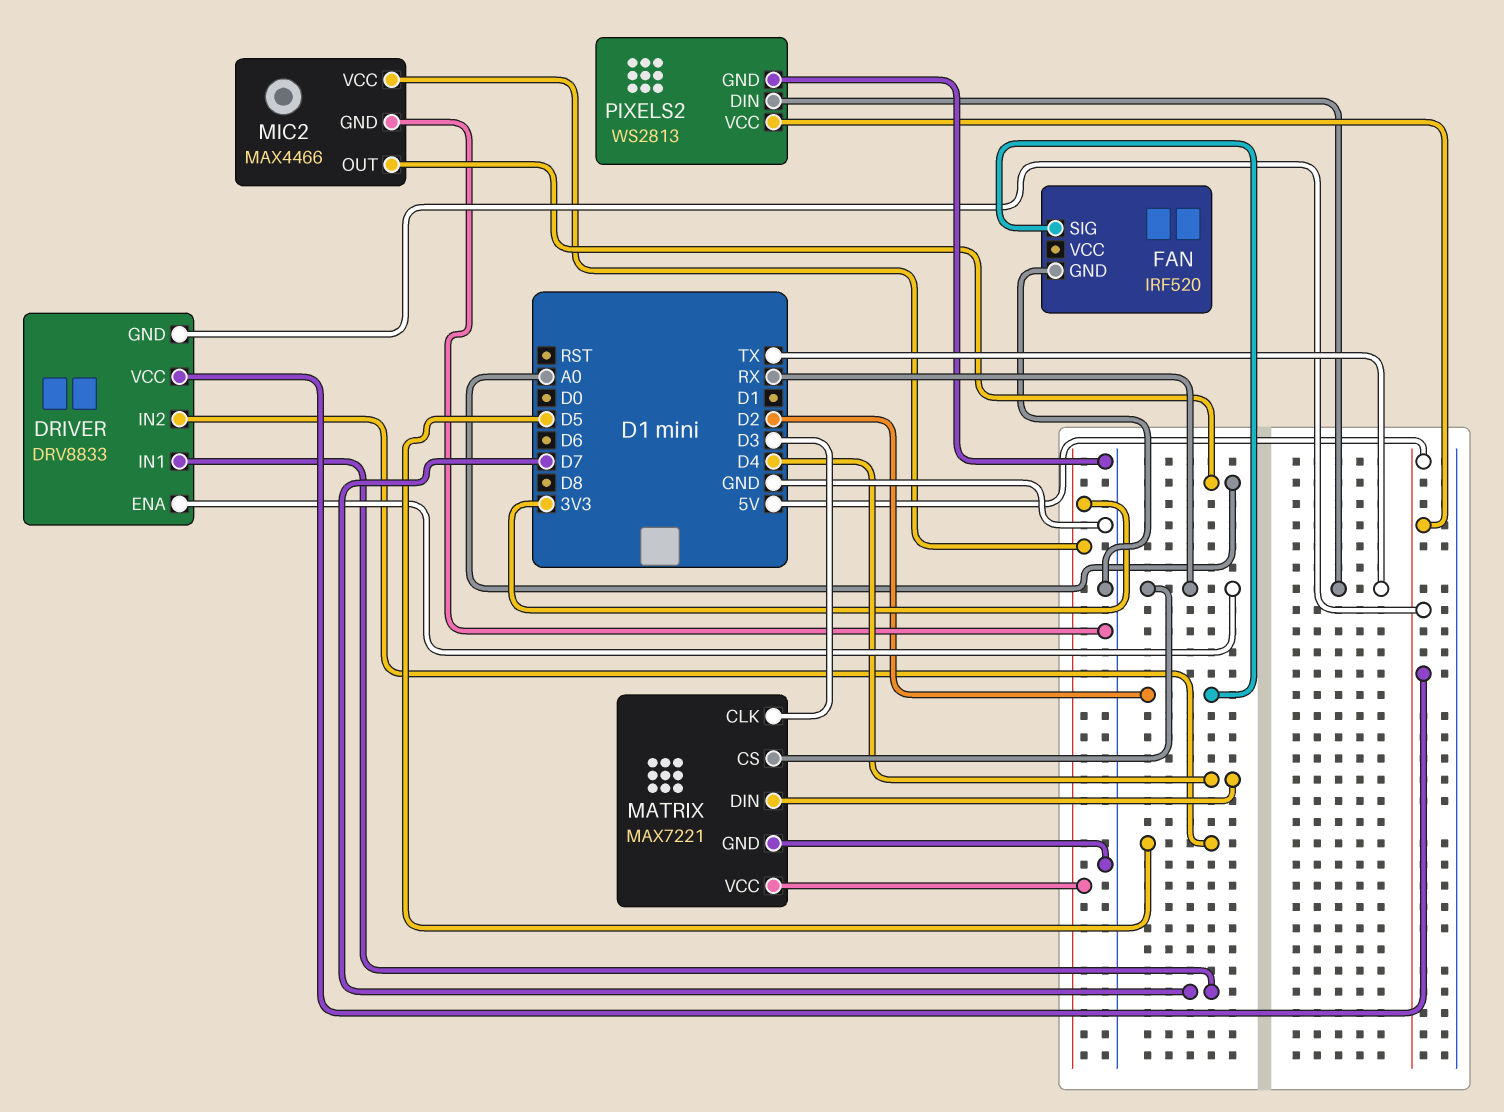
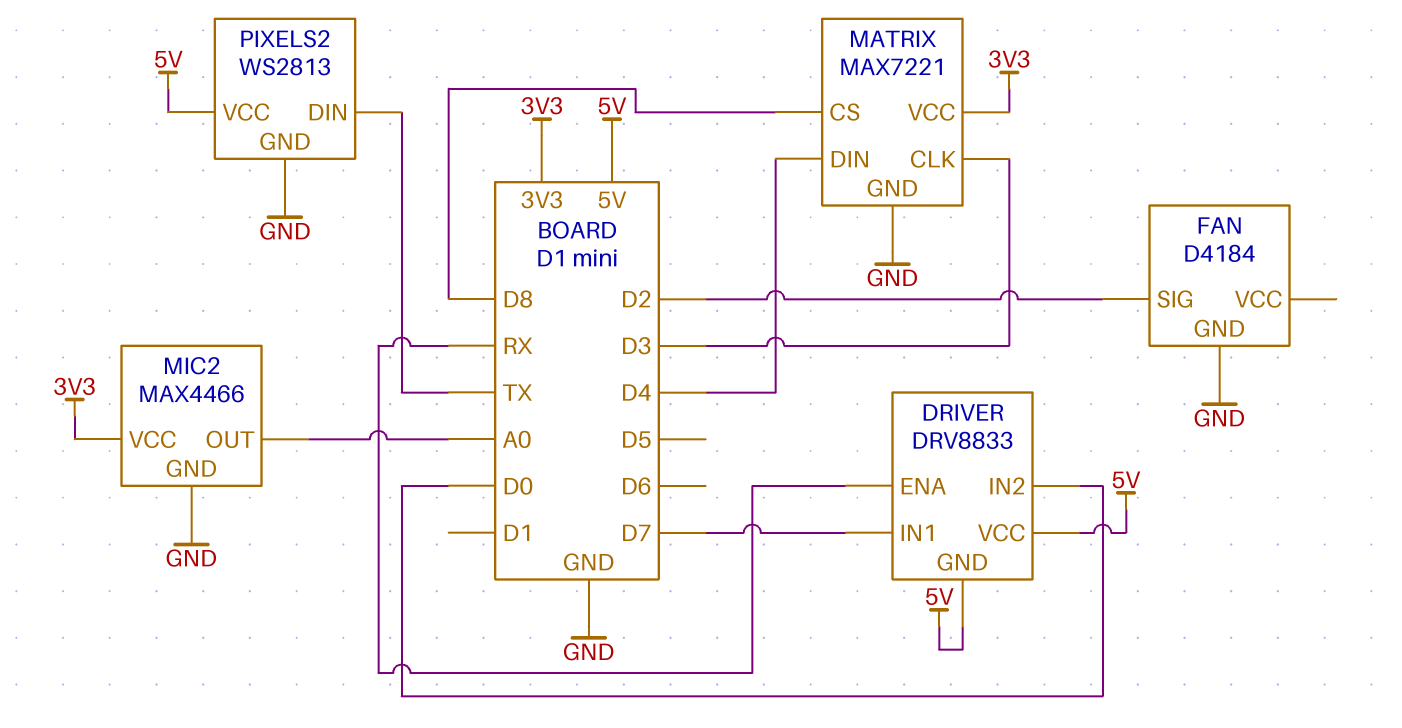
DRIVER pin IN2: D5 -> D0
FAN: IRF520 -> D4184
MATRIX pin CS: RX -> D8

